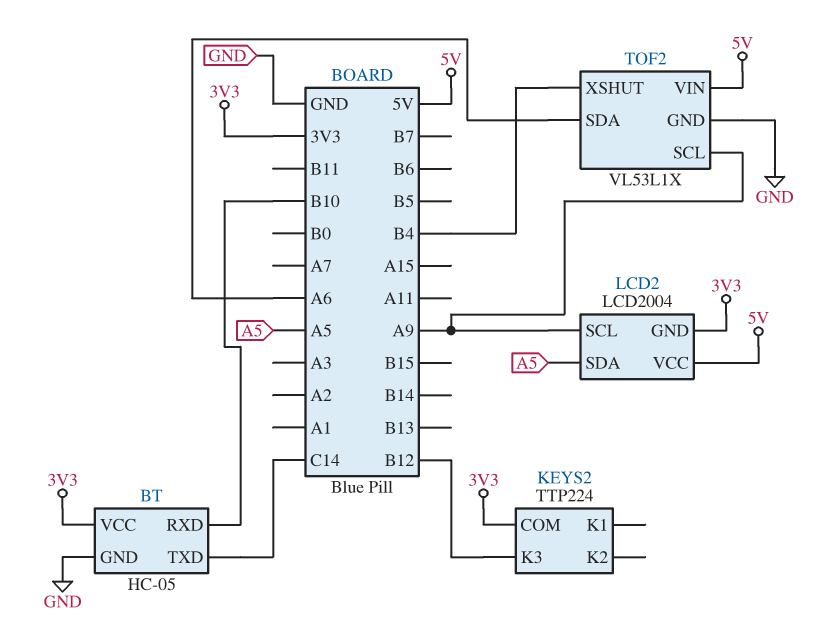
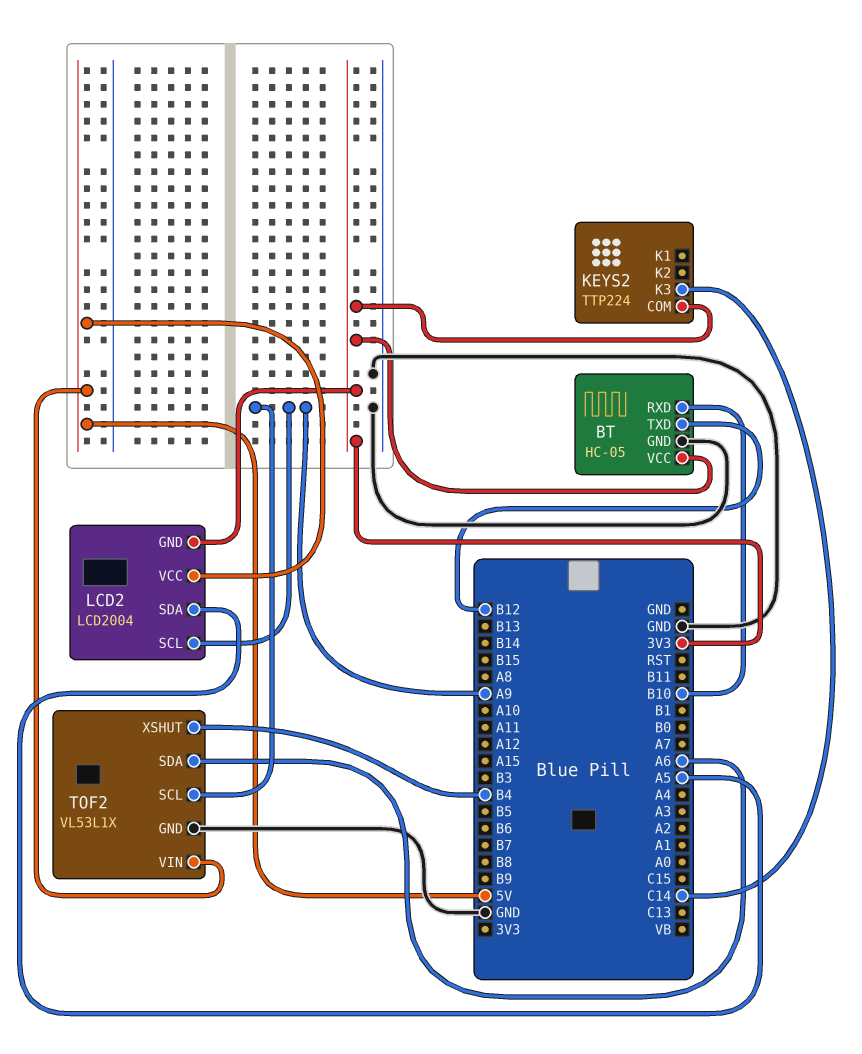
BT pin TXD: C14 -> B12
KEYS2 pin K3: B12 -> C14

